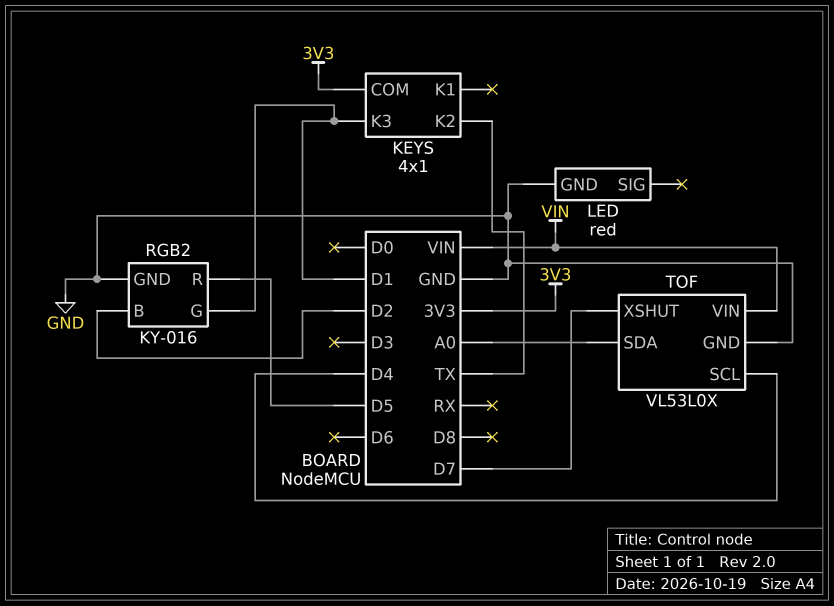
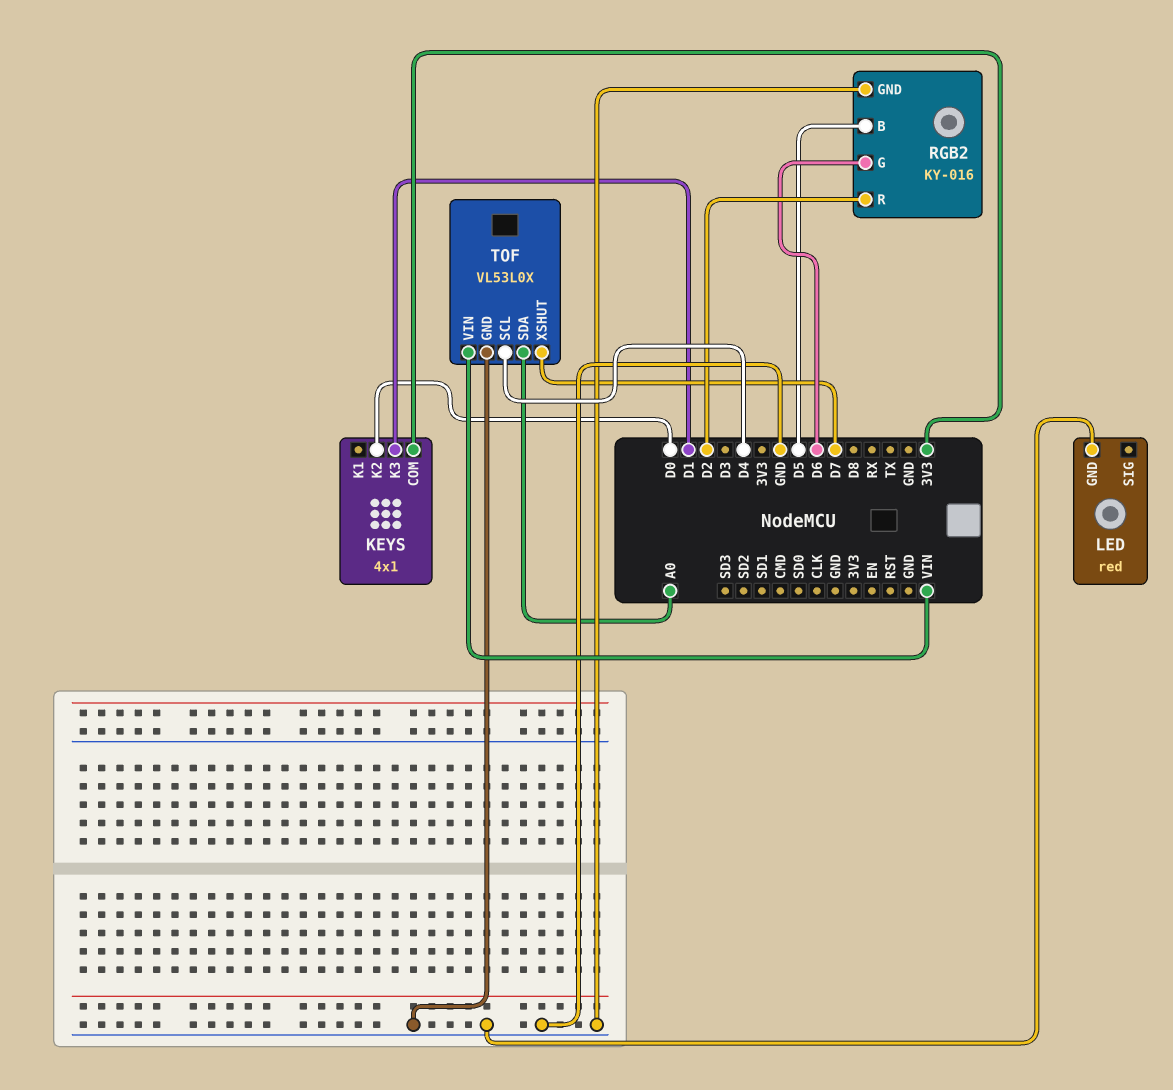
KEYS pin K2: TX -> D0
RGB2 pin B: D2 -> D5
RGB2 pin G: D1 -> D6
RGB2 pin R: D5 -> D2

